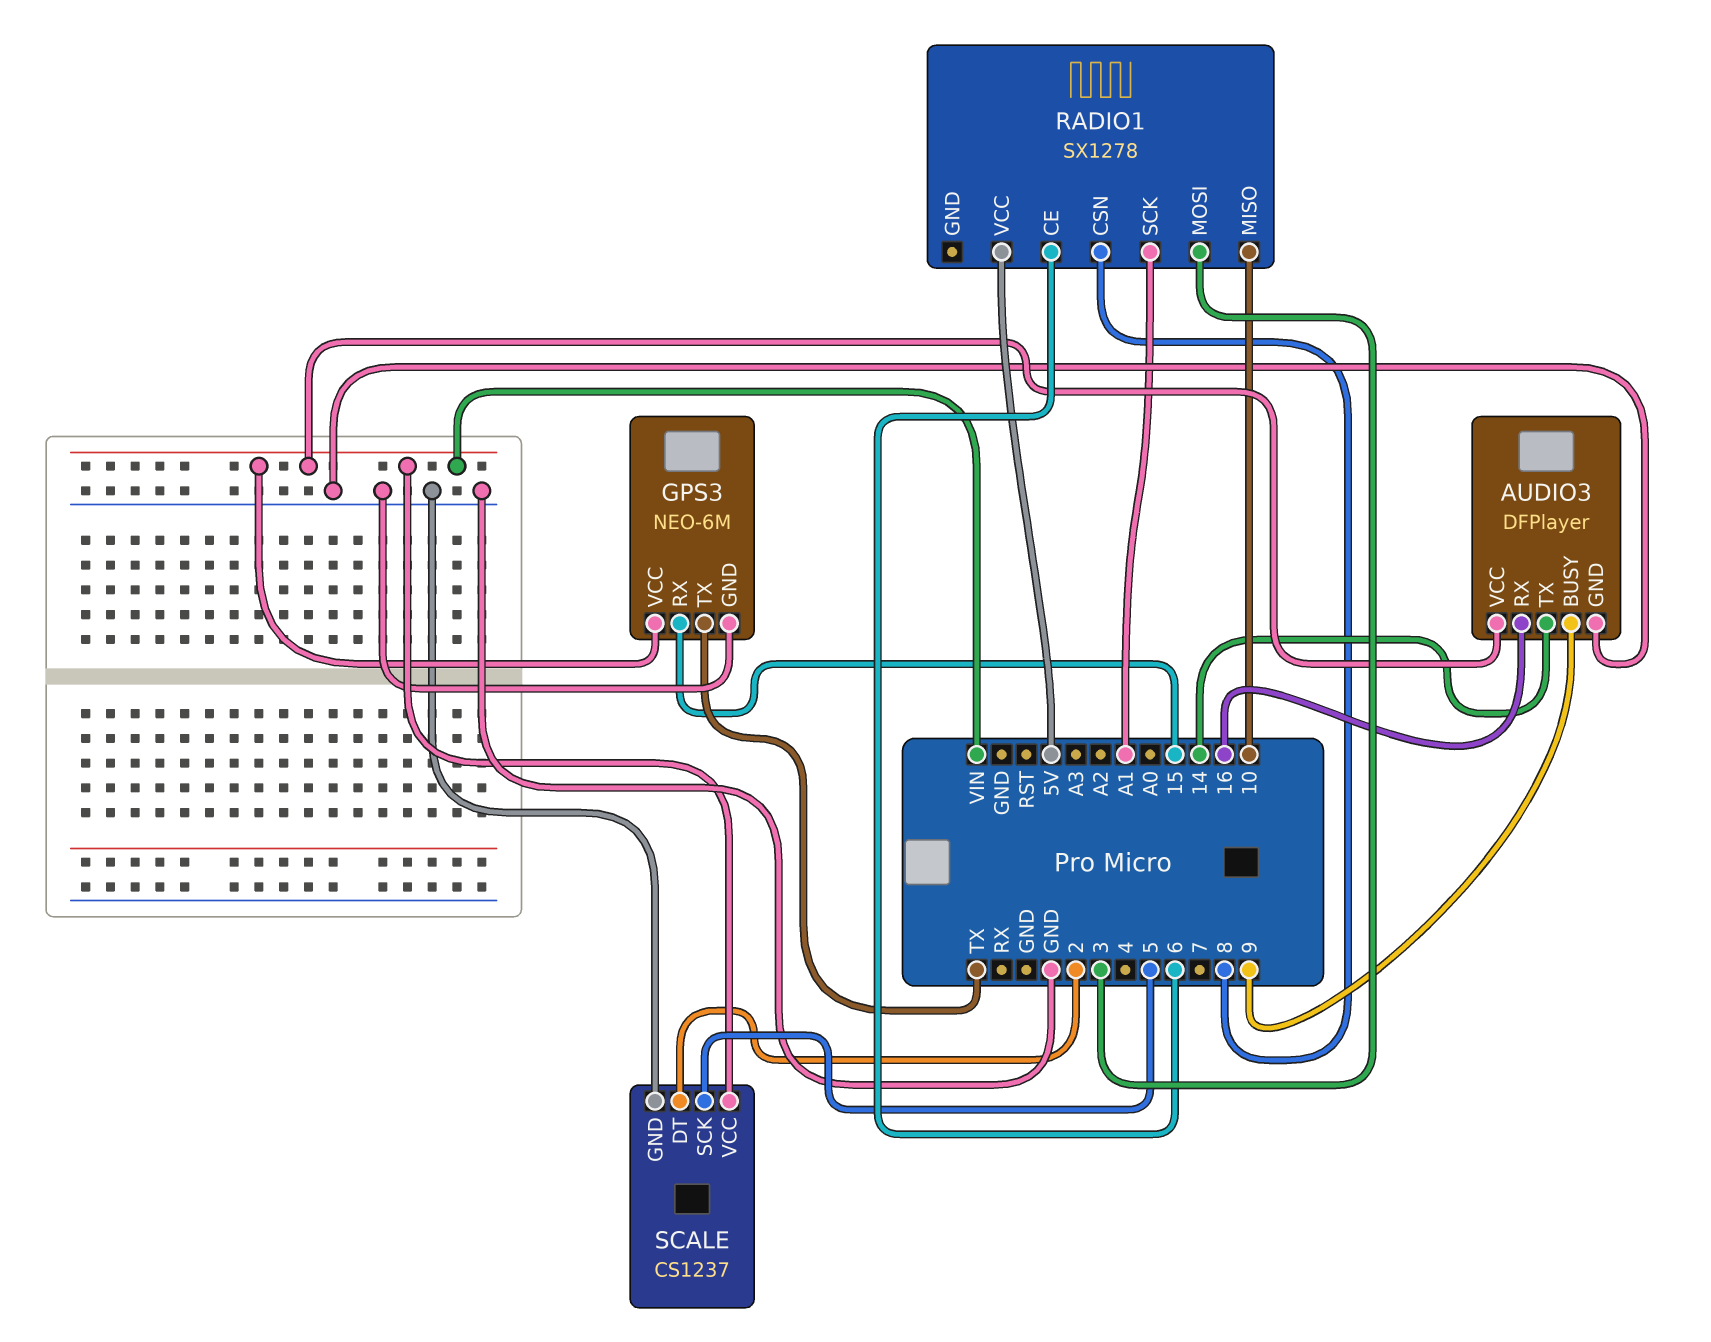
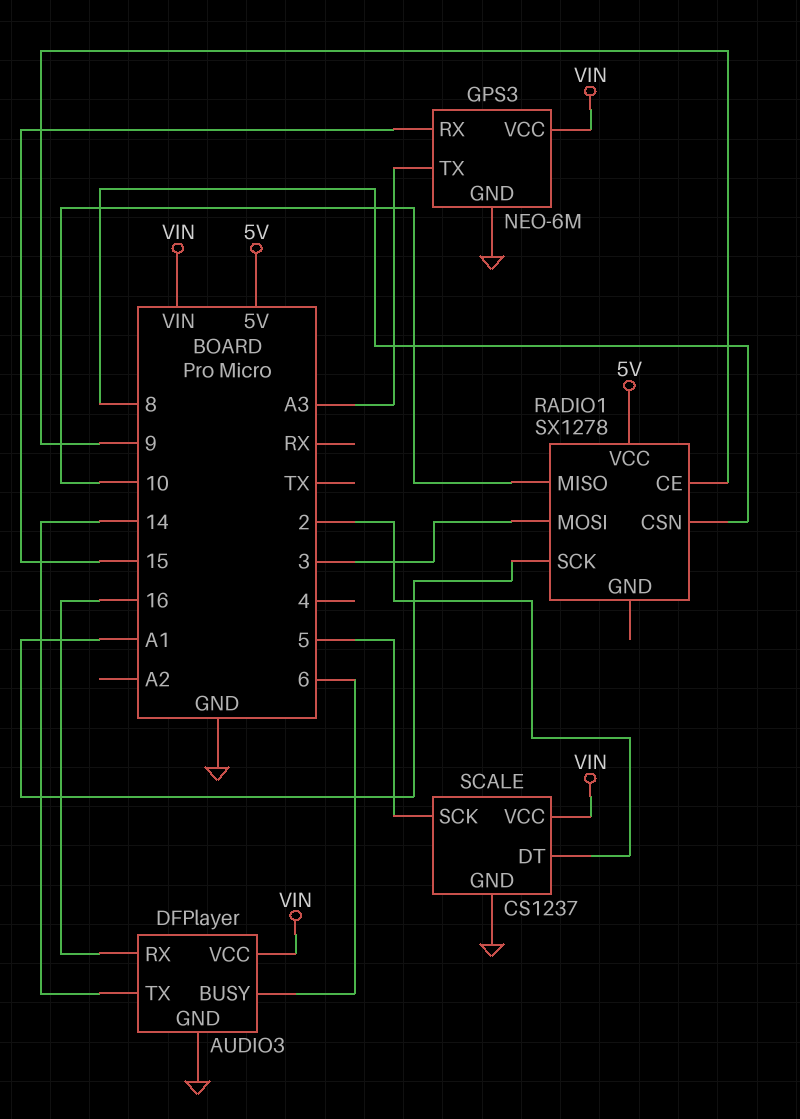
AUDIO3 pin BUSY: 9 -> 6
GPS3 pin TX: TX -> A3
RADIO1 pin CE: 6 -> 9

